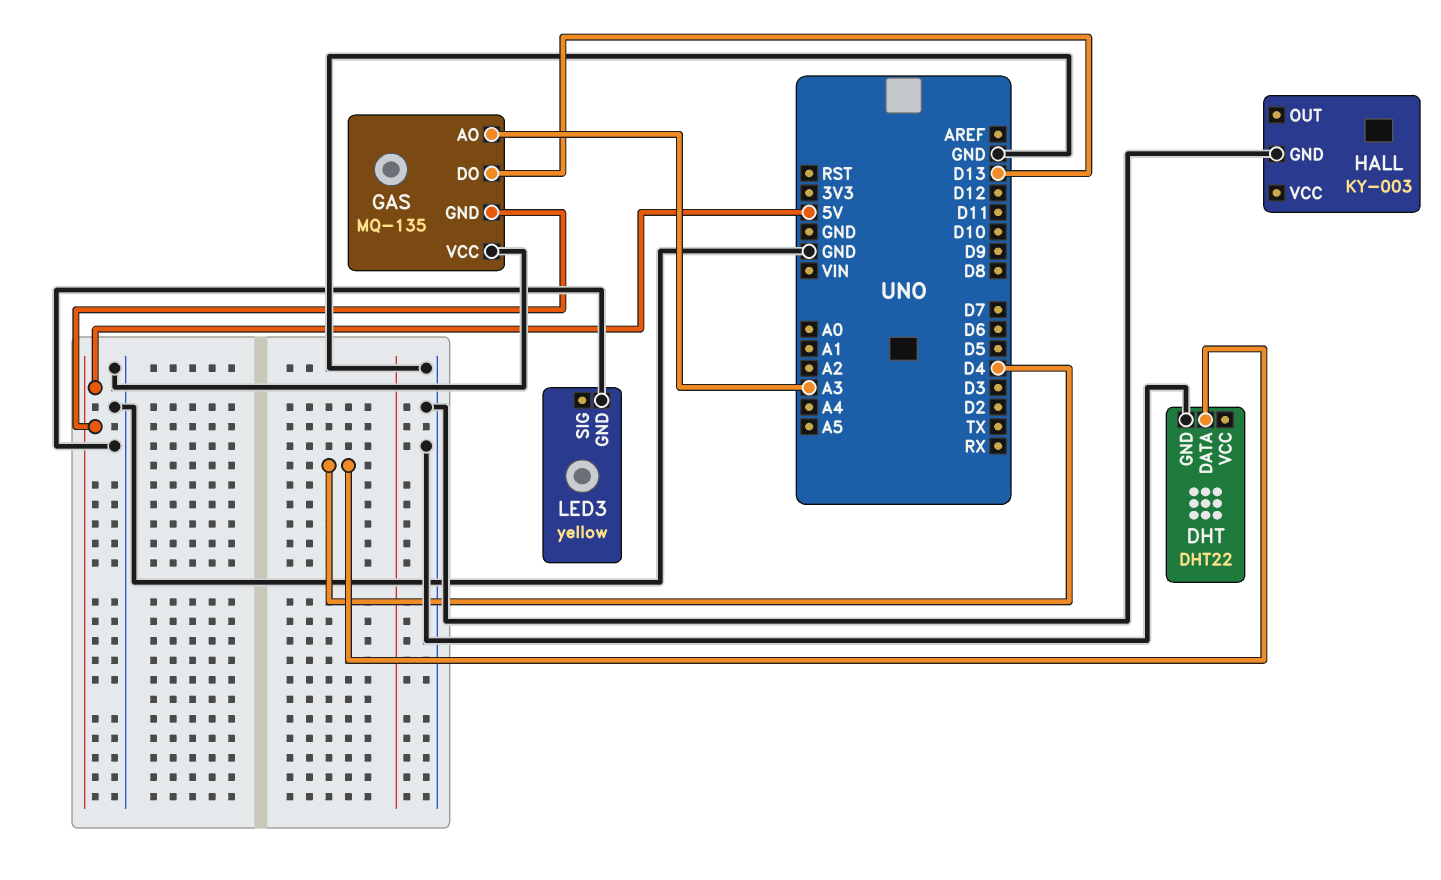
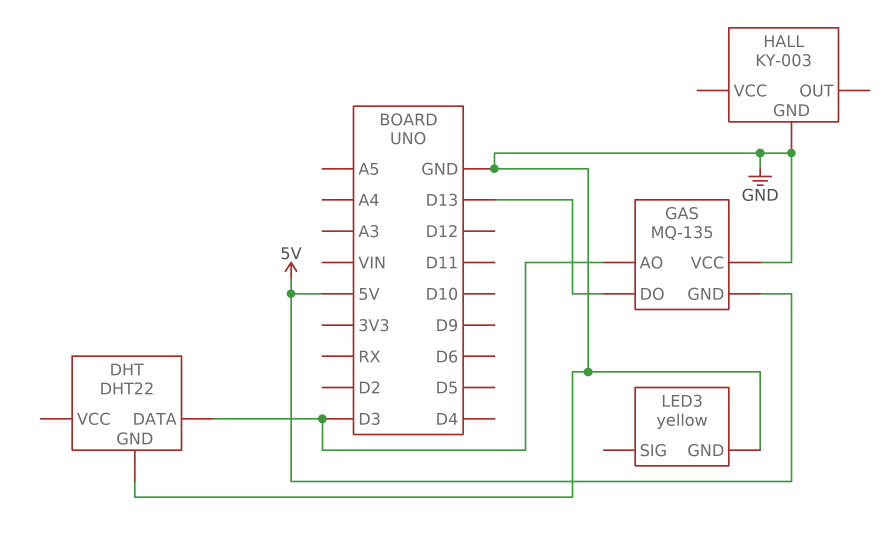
DHT pin DATA: D4 -> D3
GAS pin AO: A3 -> D3

